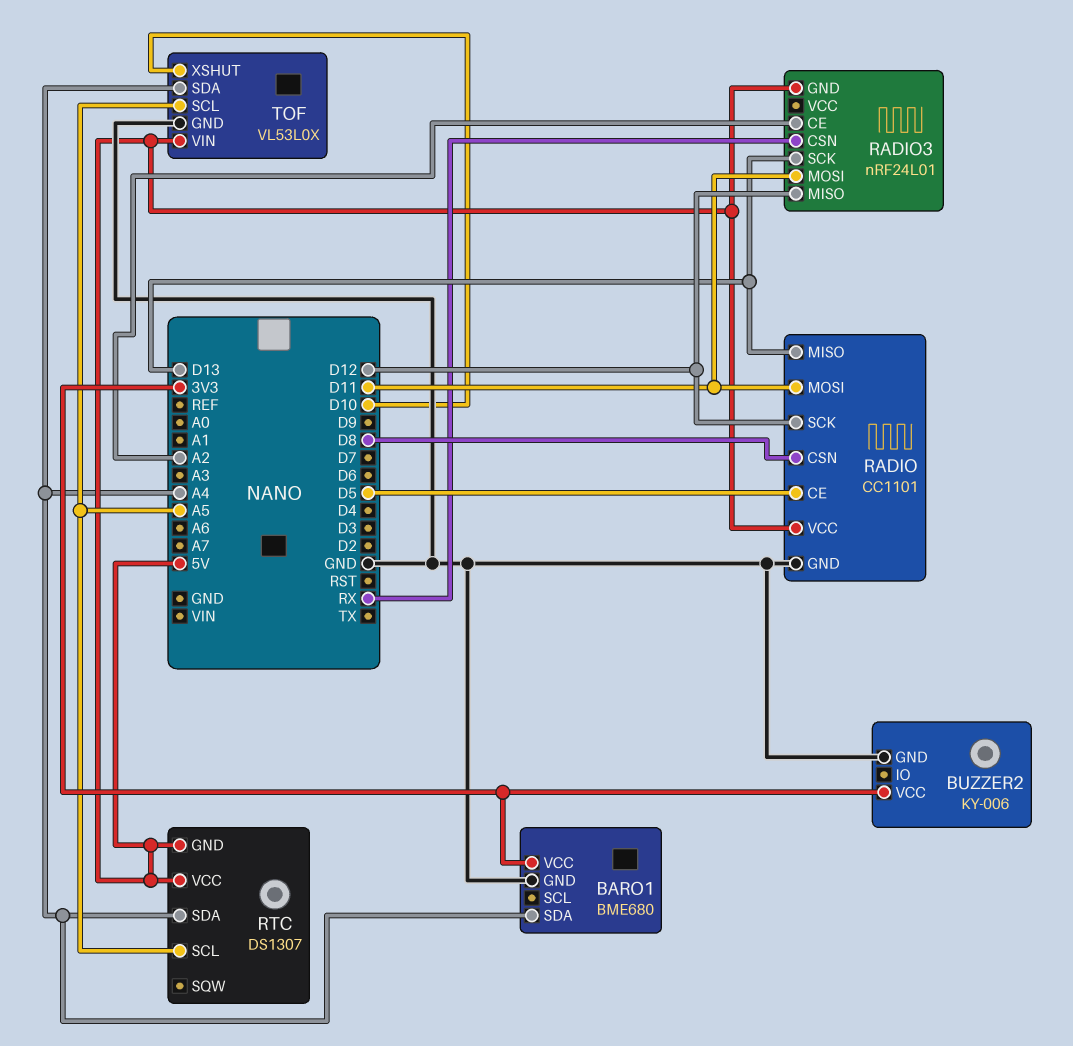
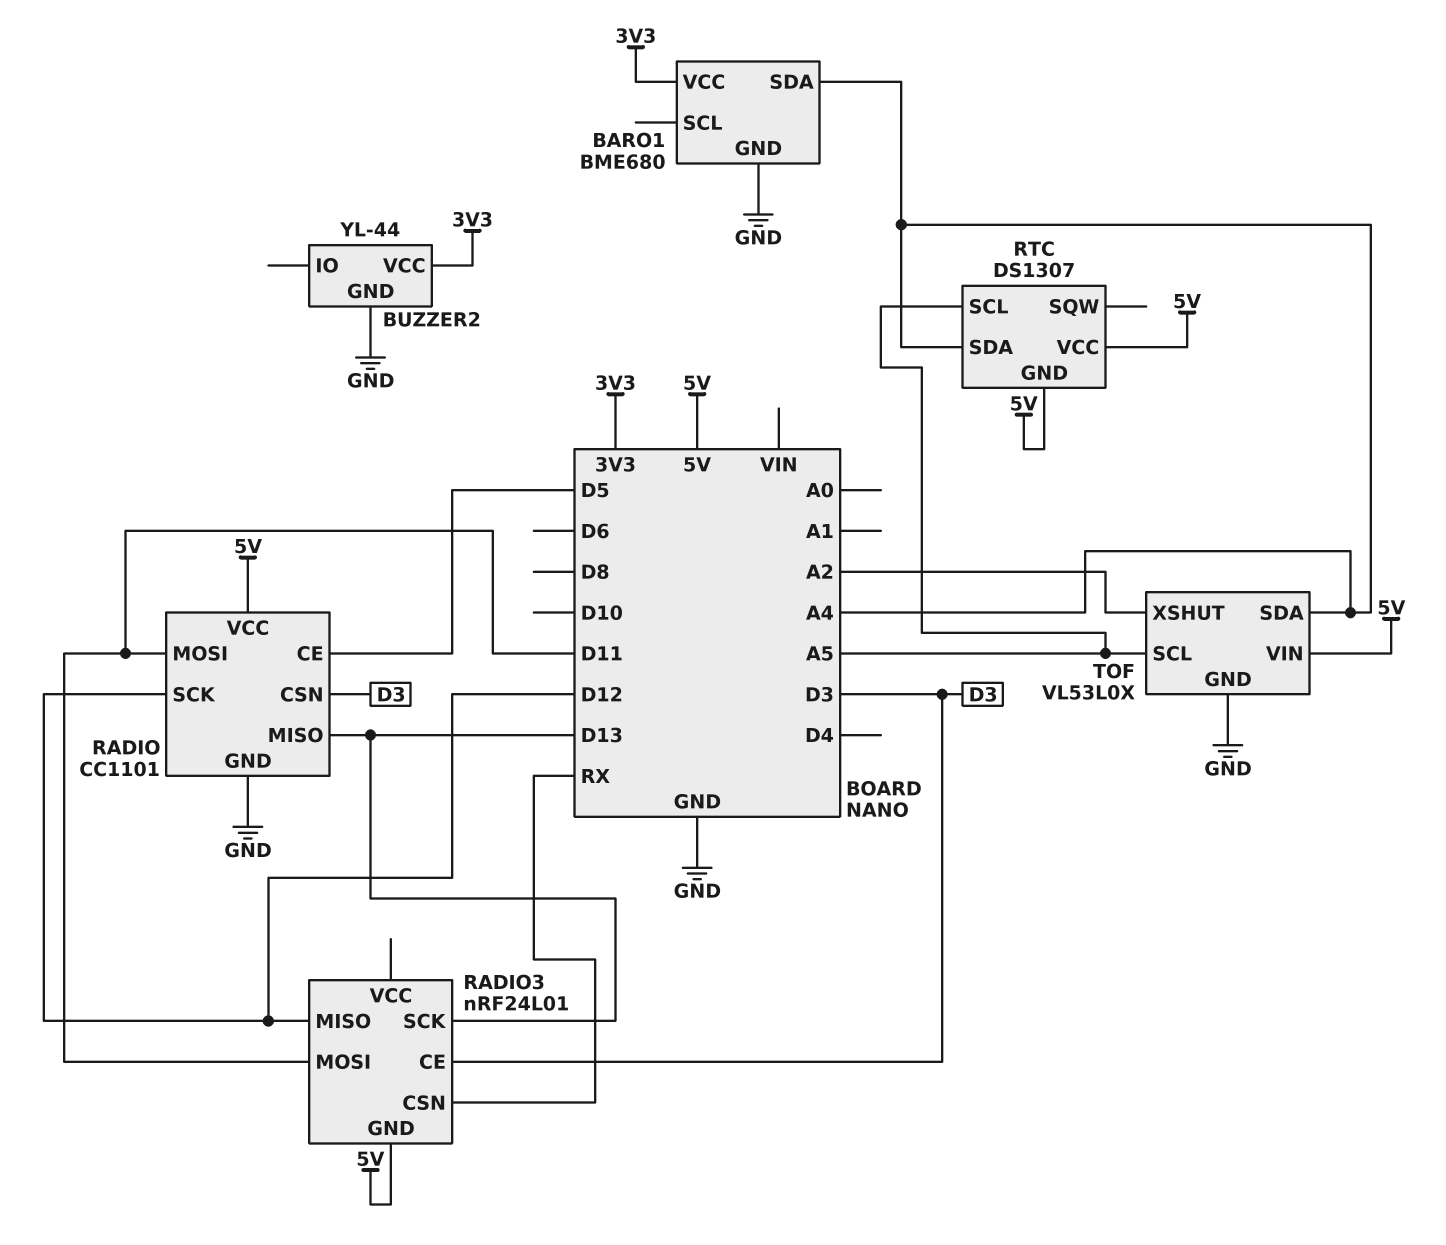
BUZZER2: KY-006 -> YL-44
RADIO pin CSN: D8 -> D3
RADIO3 pin CE: A2 -> D3
TOF pin XSHUT: D10 -> A2

